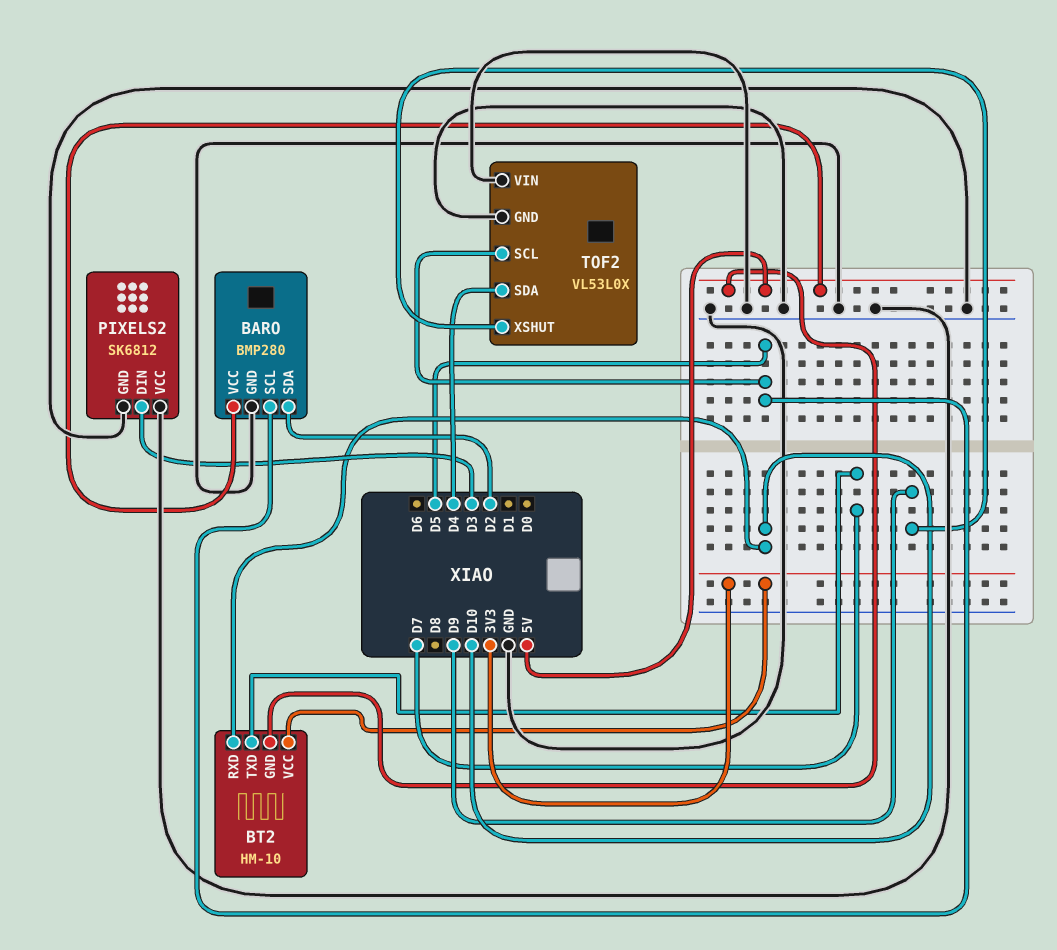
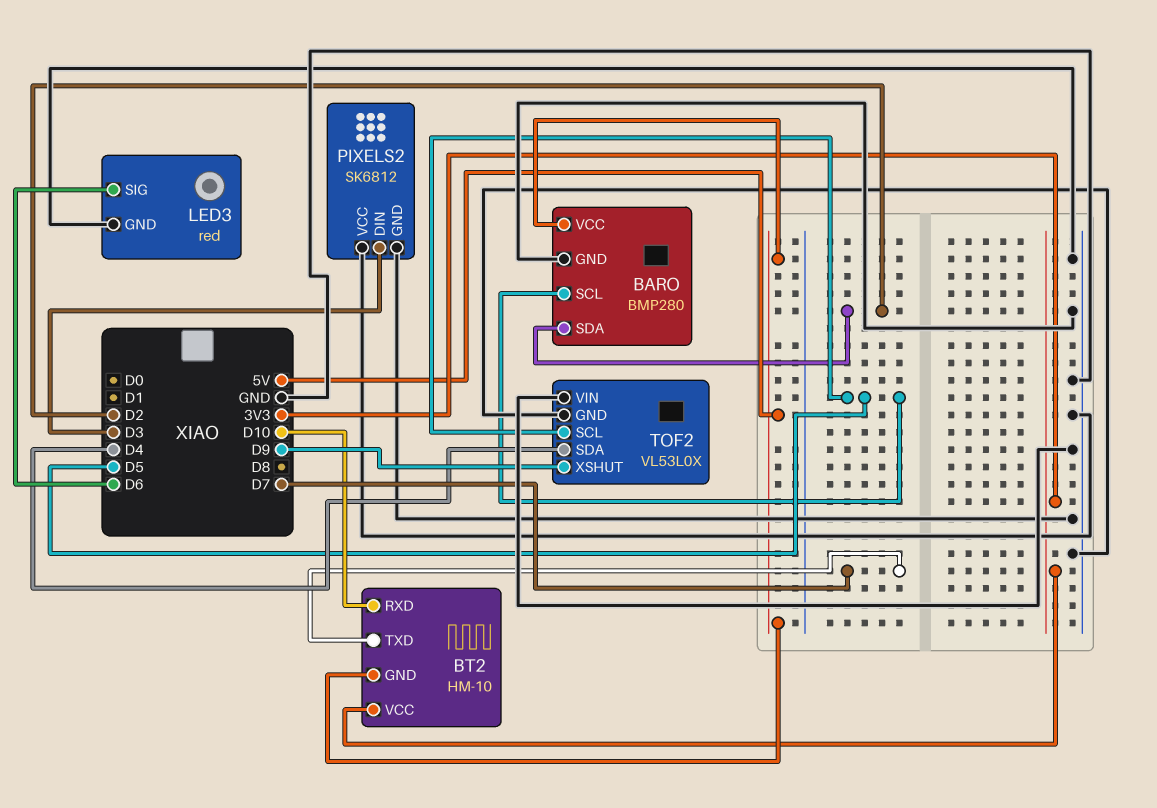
LED3: none -> red
LED3 pin GND: none -> GND
LED3 pin SIG: none -> D6

